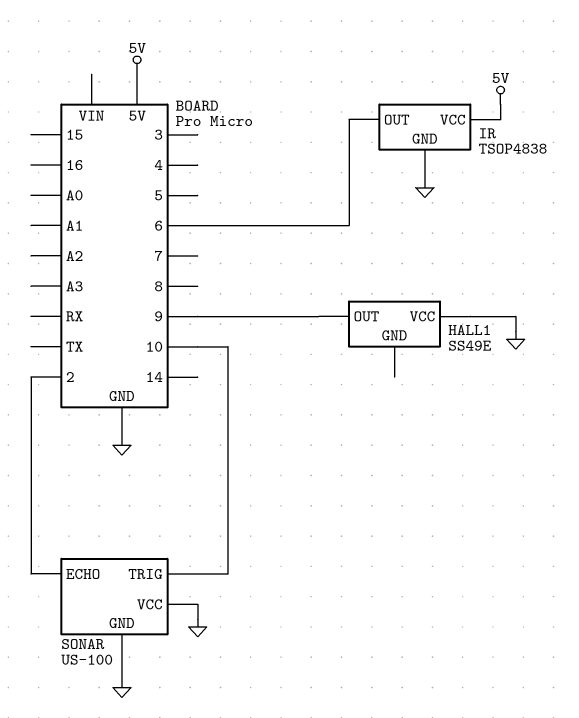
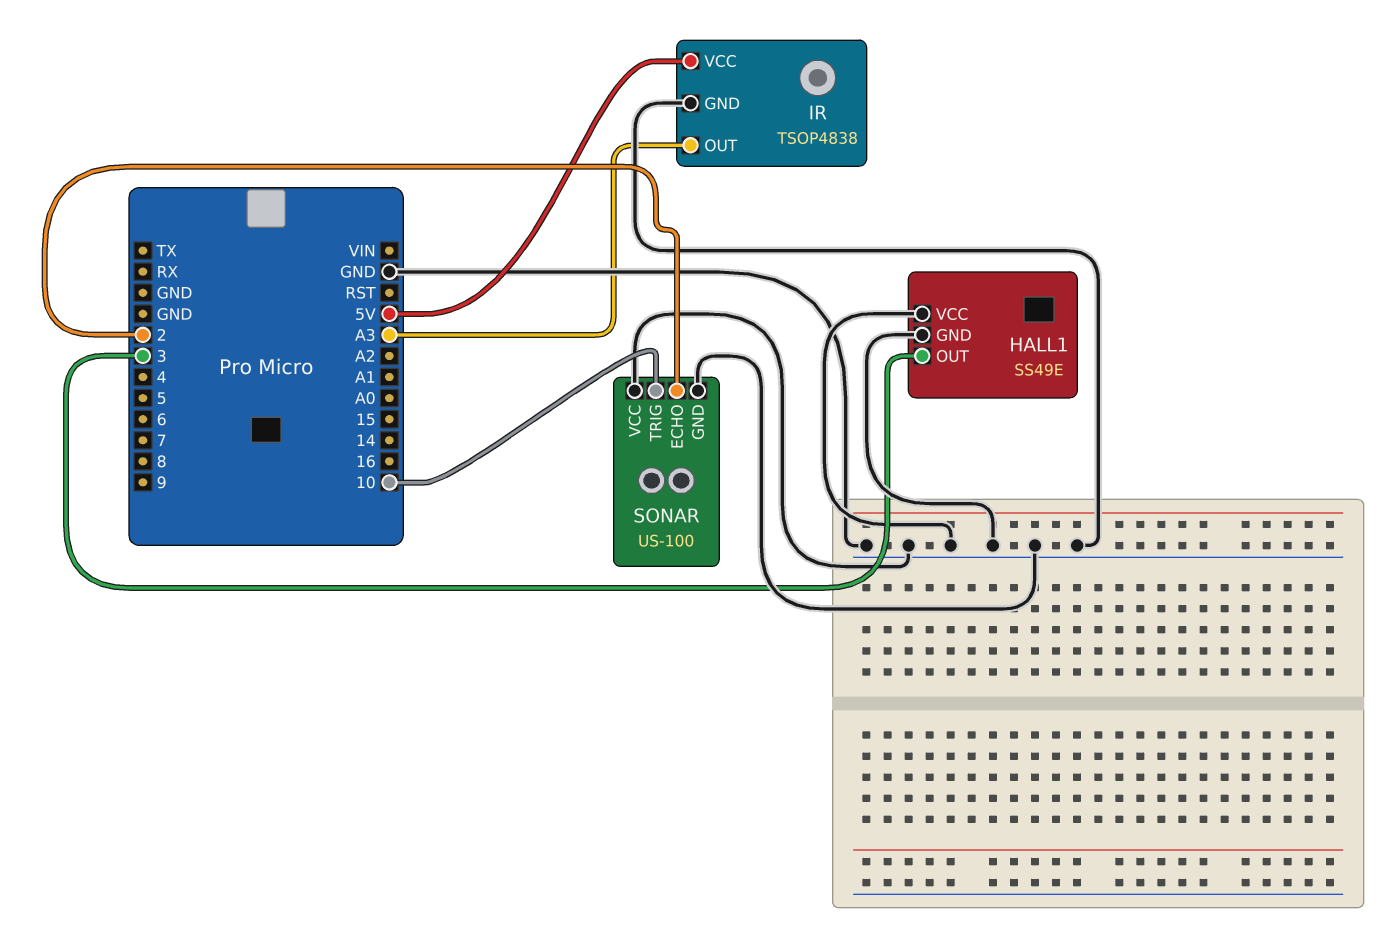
HALL1 pin GND: none -> GND
HALL1 pin OUT: 9 -> 3
IR pin OUT: 6 -> A3

